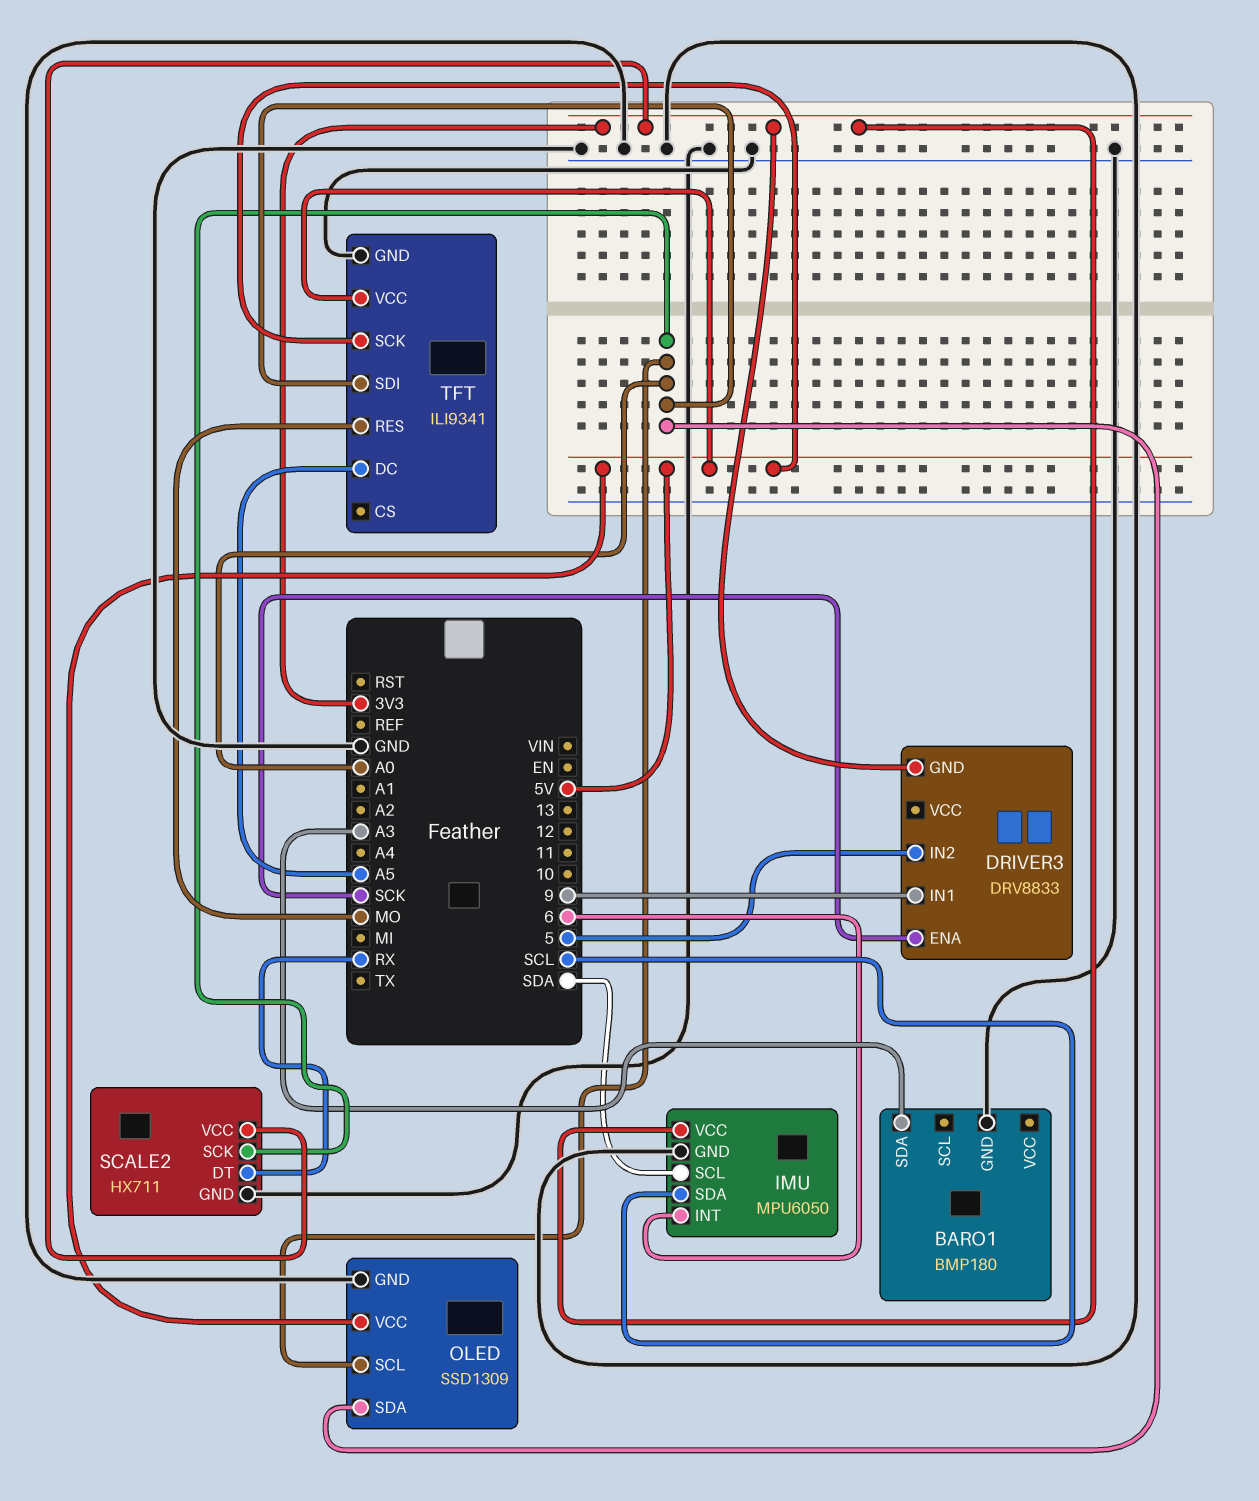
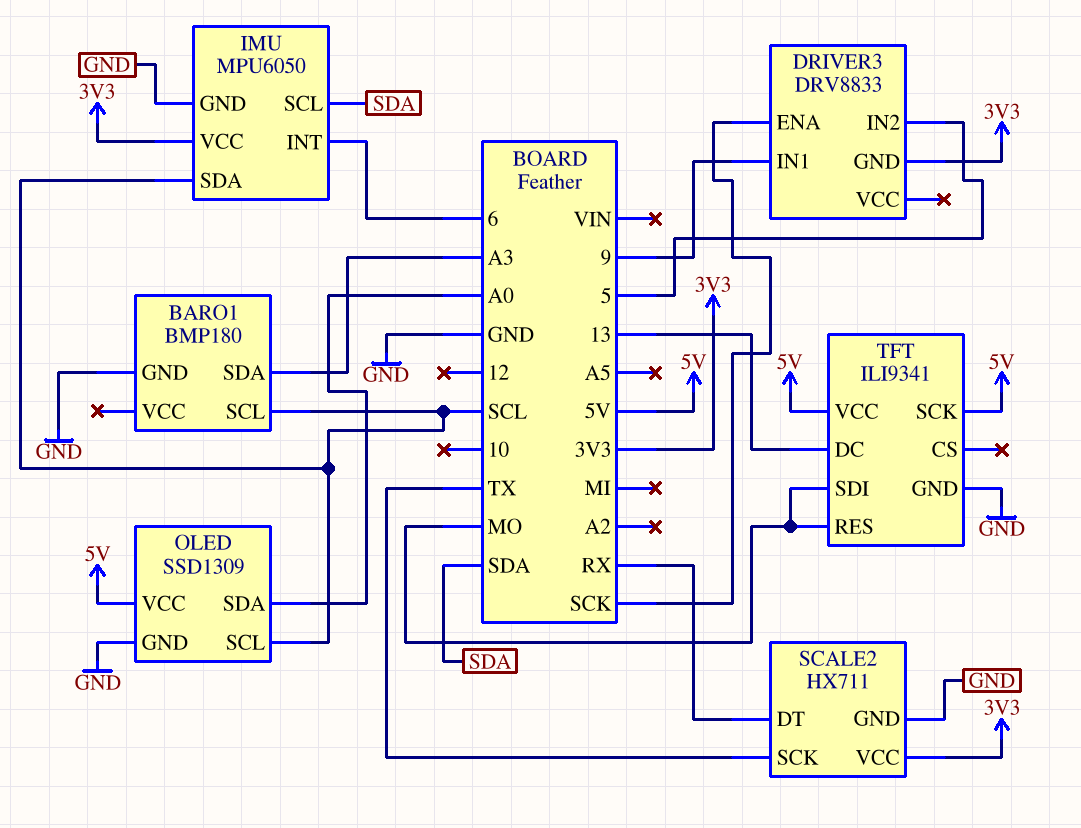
BARO1 pin SCL: none -> SCL
OLED pin SCL: A0 -> SCL
SCALE2 pin SCK: A0 -> TX
TFT pin DC: A5 -> 13
TFT pin SDI: A0 -> MO

